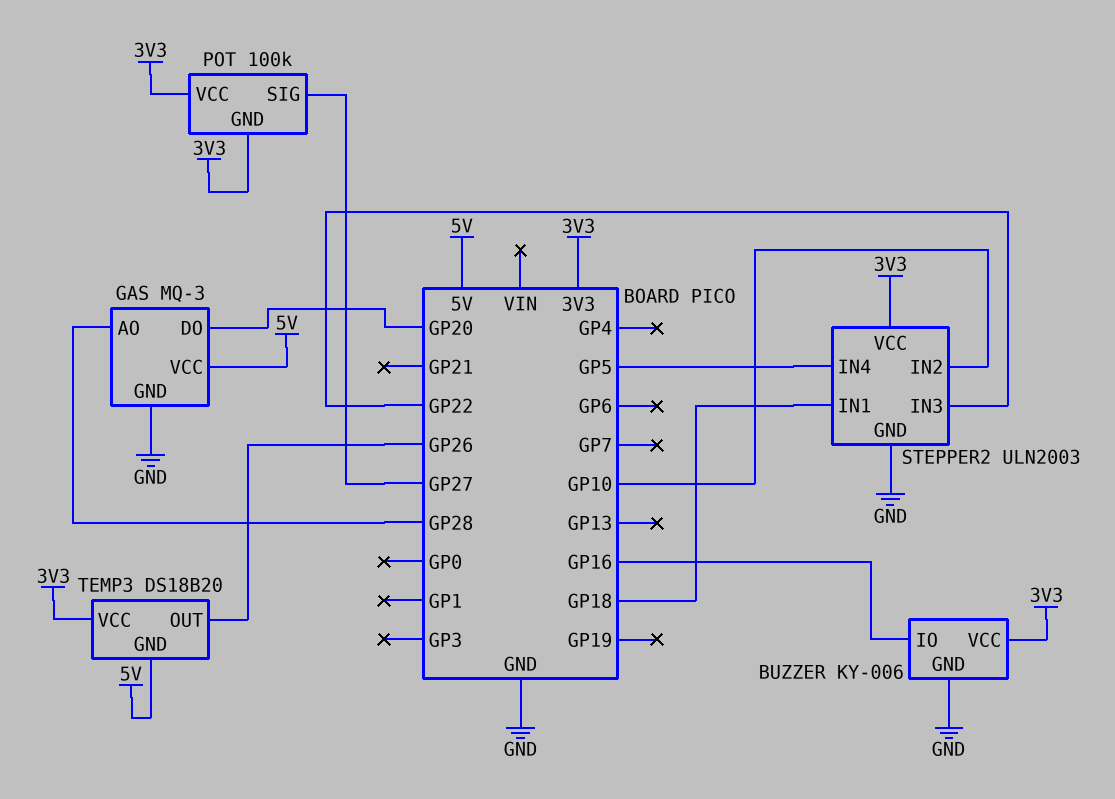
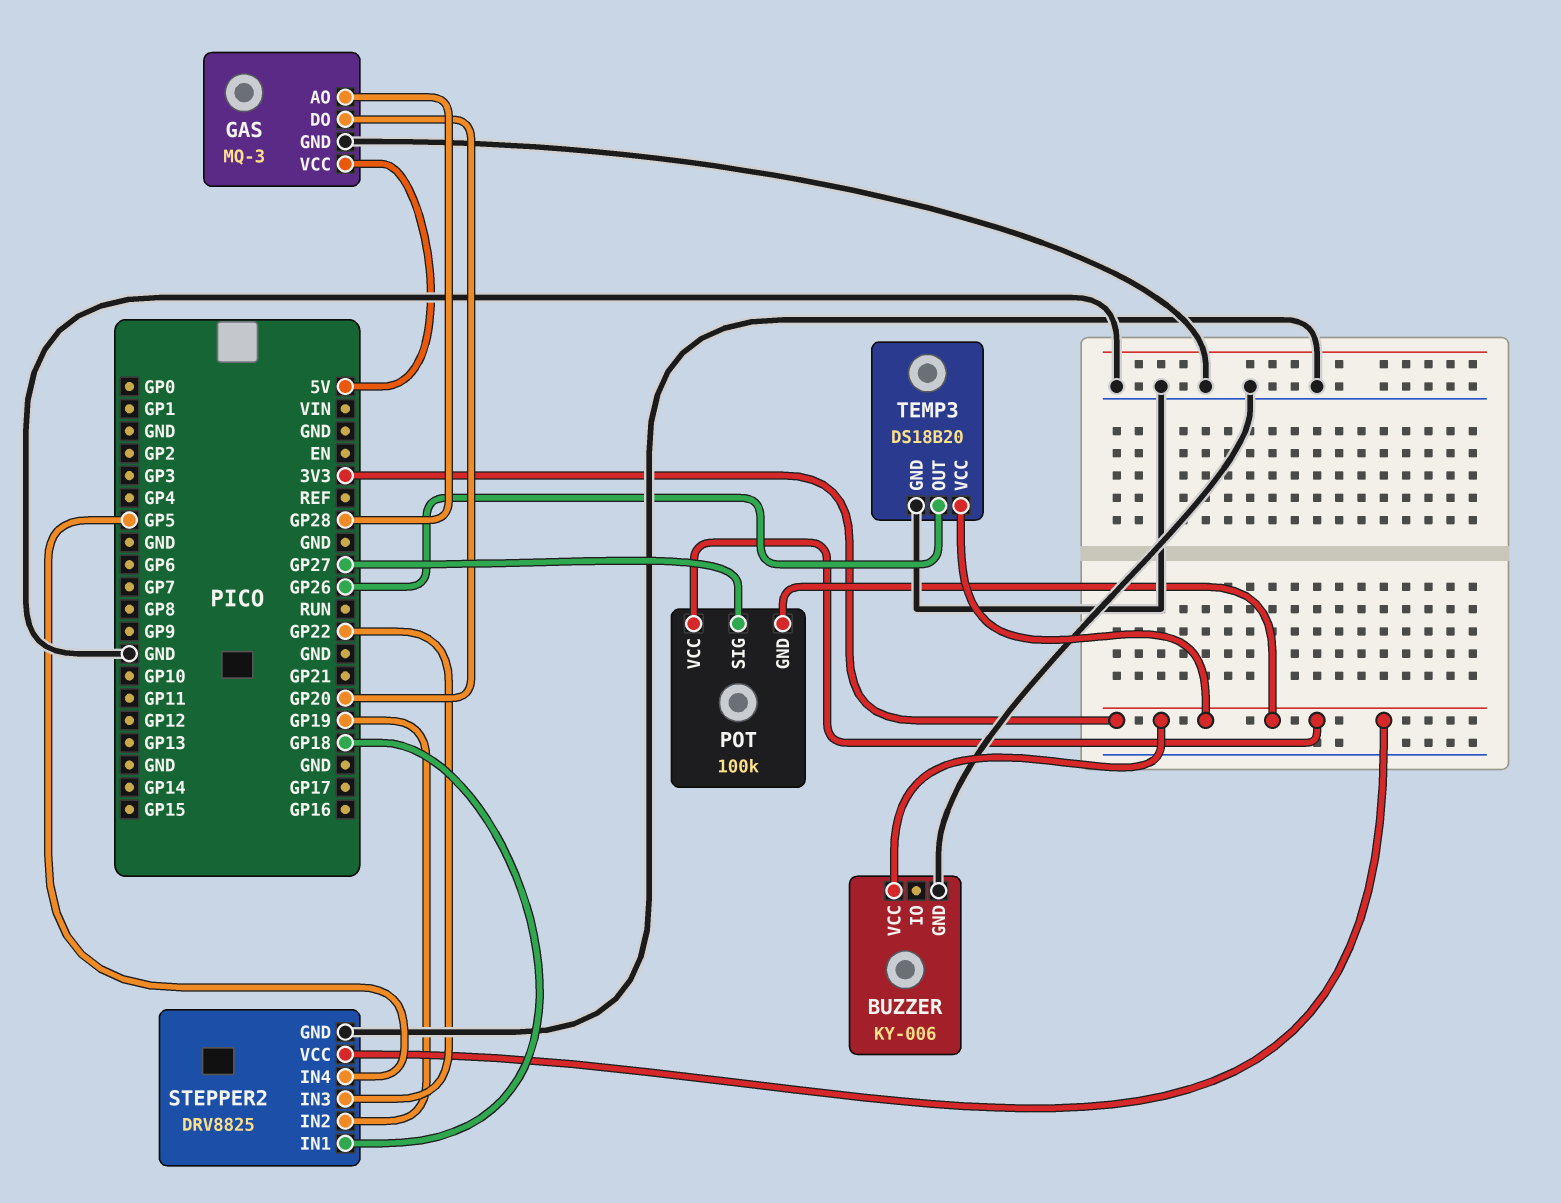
BUZZER pin IO: GP16 -> none
STEPPER2: ULN2003 -> DRV8825
STEPPER2 pin IN2: GP10 -> GP19
TEMP3 pin GND: 5V -> GND

